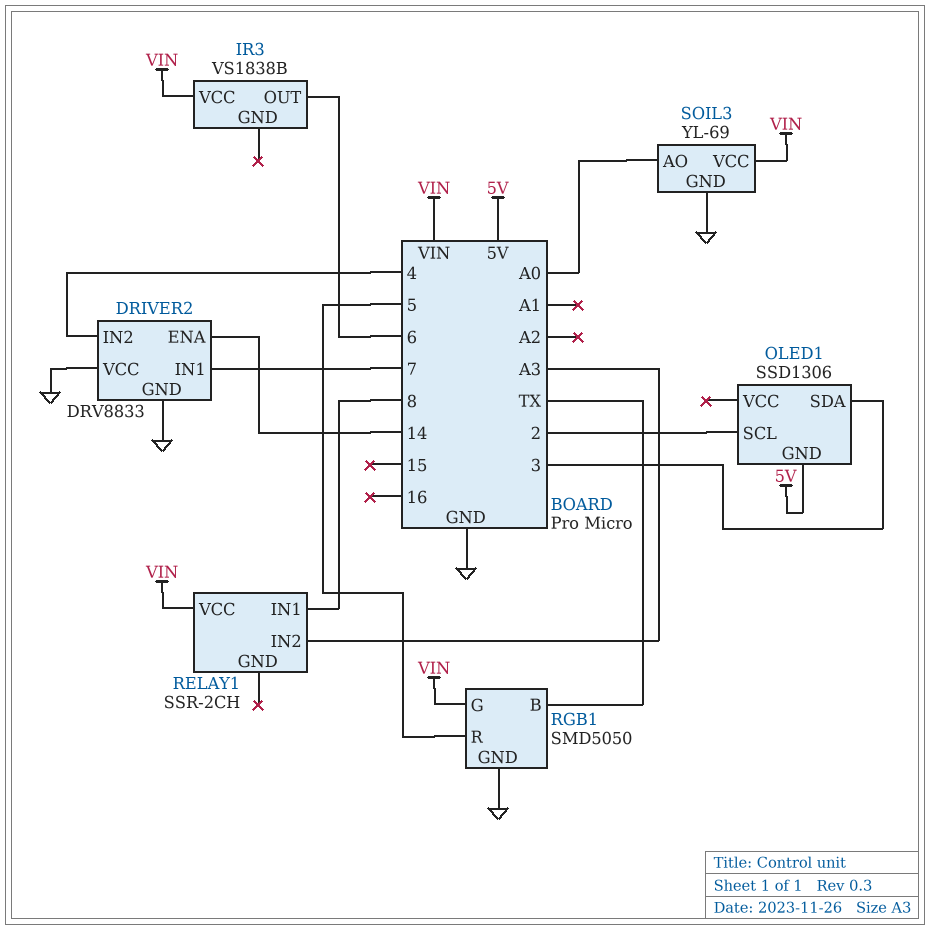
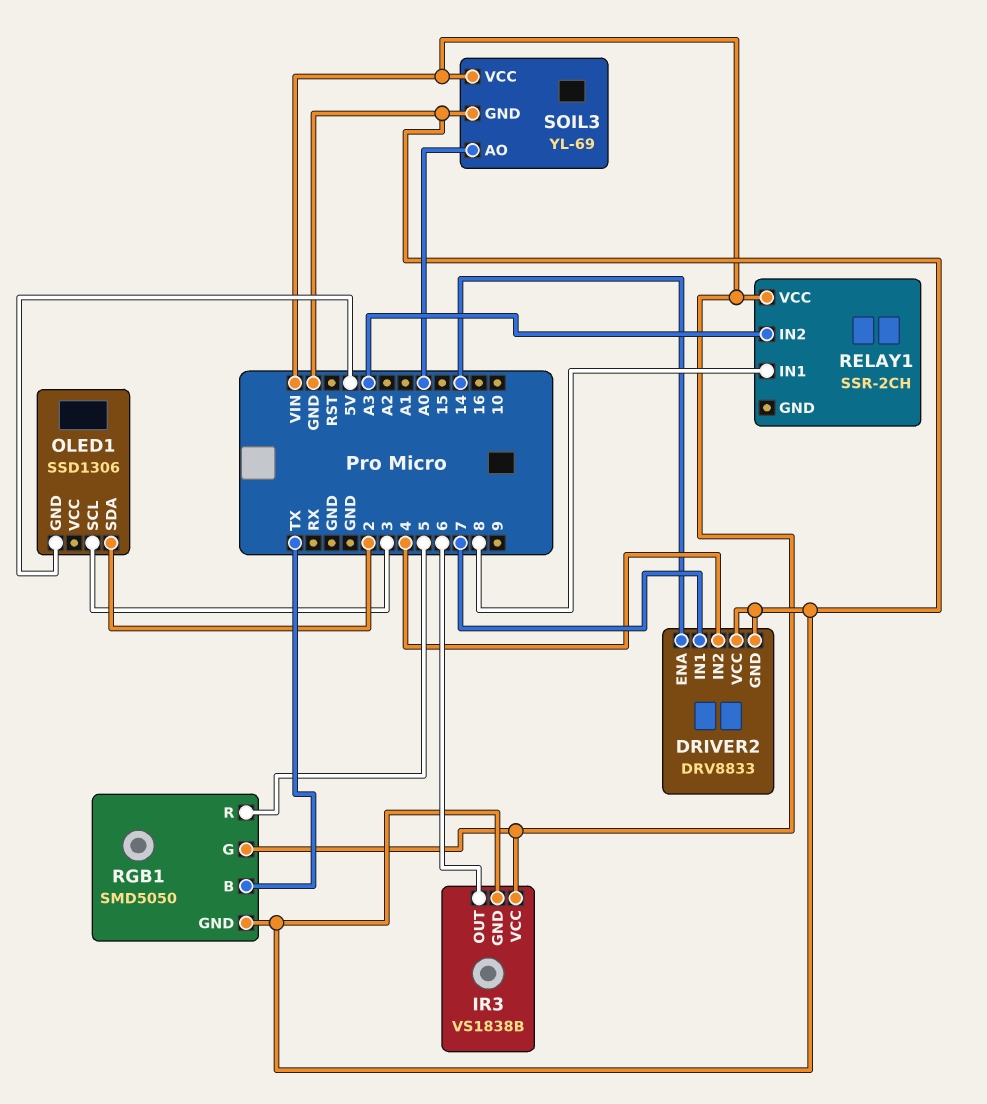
IR3 pin GND: none -> GND
OLED1 pin SCL: 2 -> 3
OLED1 pin SDA: 3 -> 2

